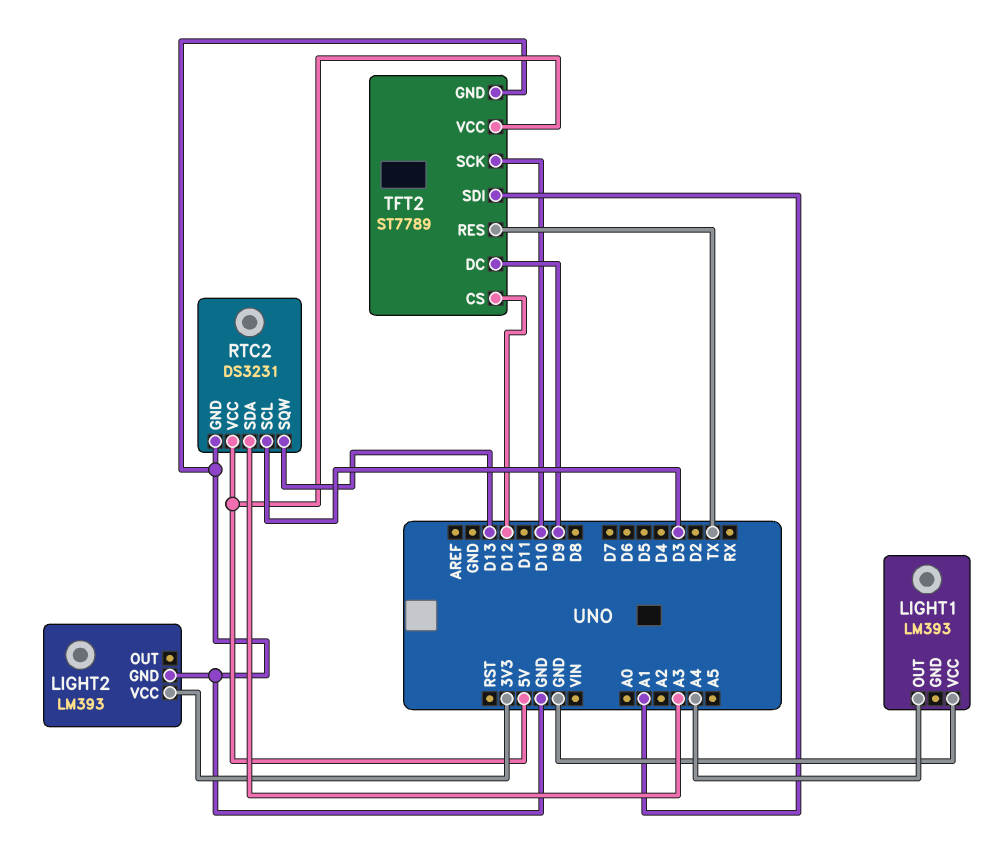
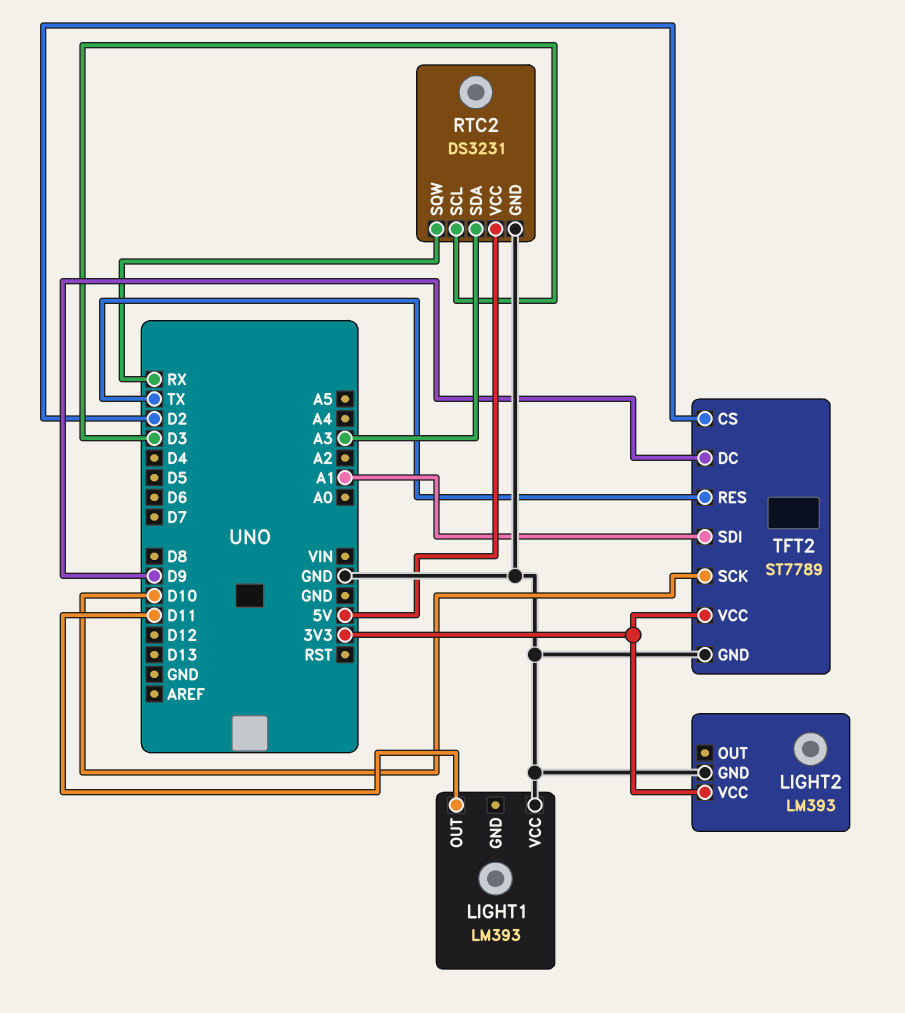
LIGHT1 pin OUT: A4 -> D11
RTC2 pin SQW: D13 -> RX
TFT2 pin CS: D12 -> D2
TFT2 pin VCC: 5V -> 3V3

